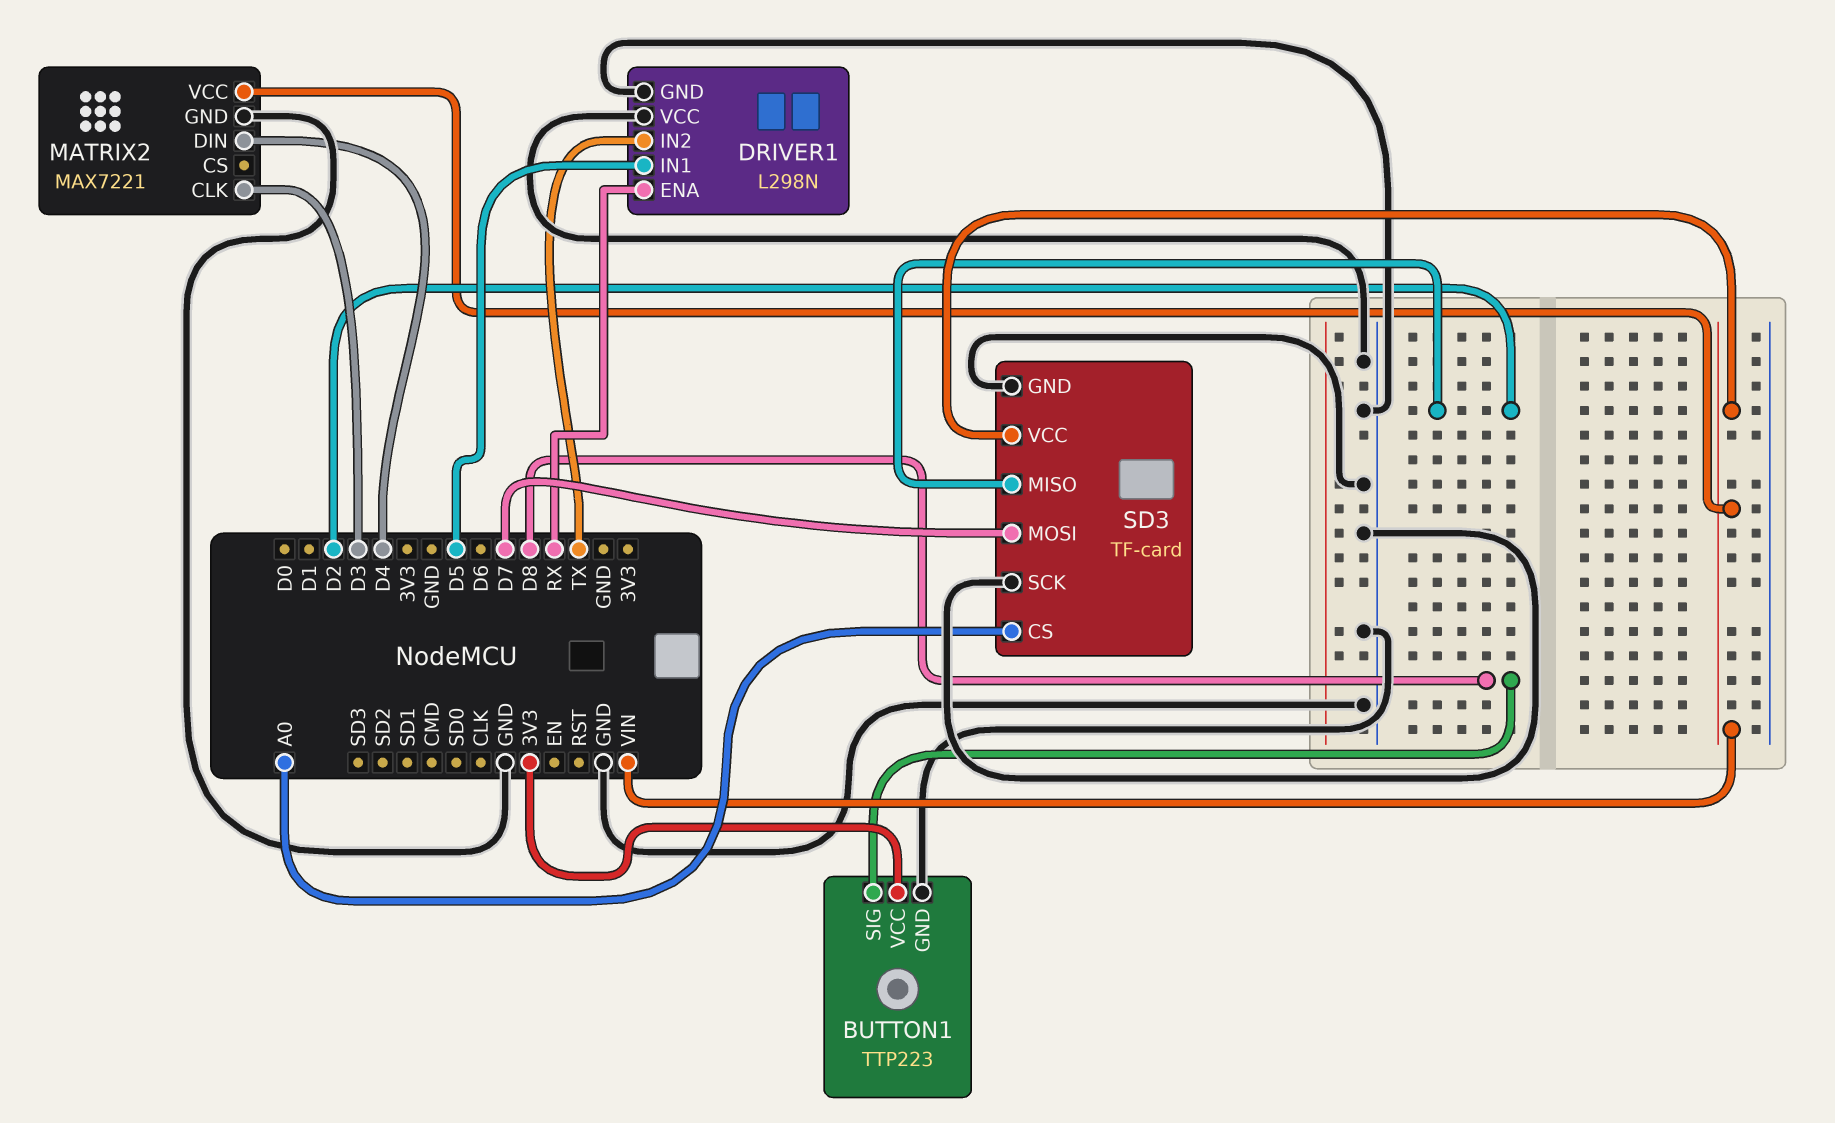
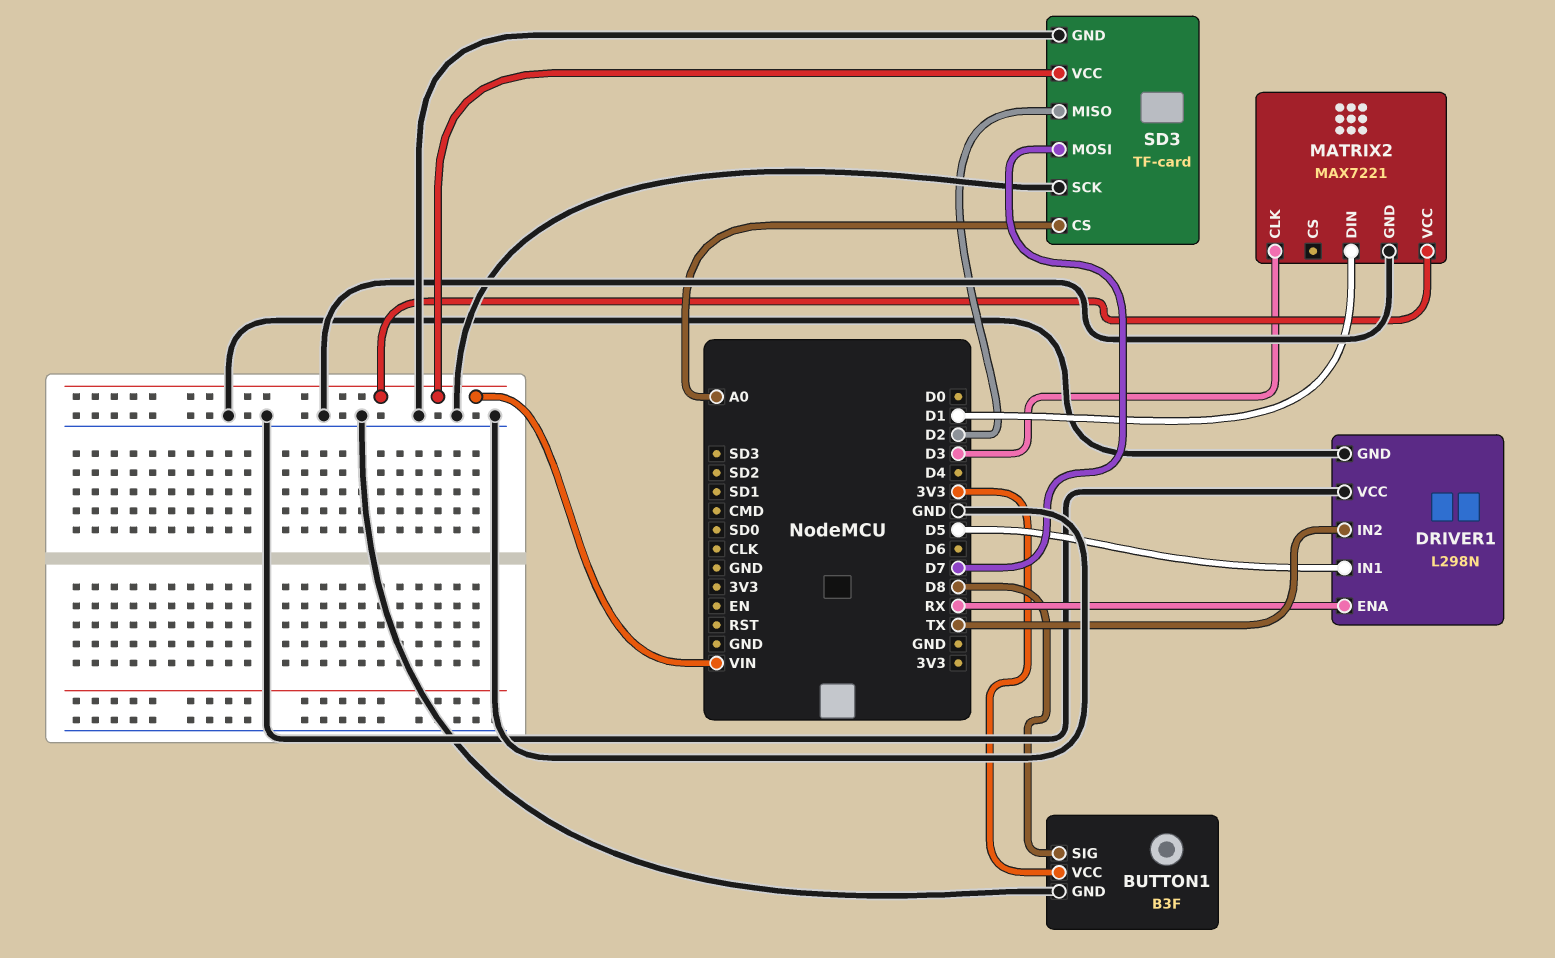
BUTTON1: TTP223 -> B3F
MATRIX2 pin DIN: D4 -> D1

